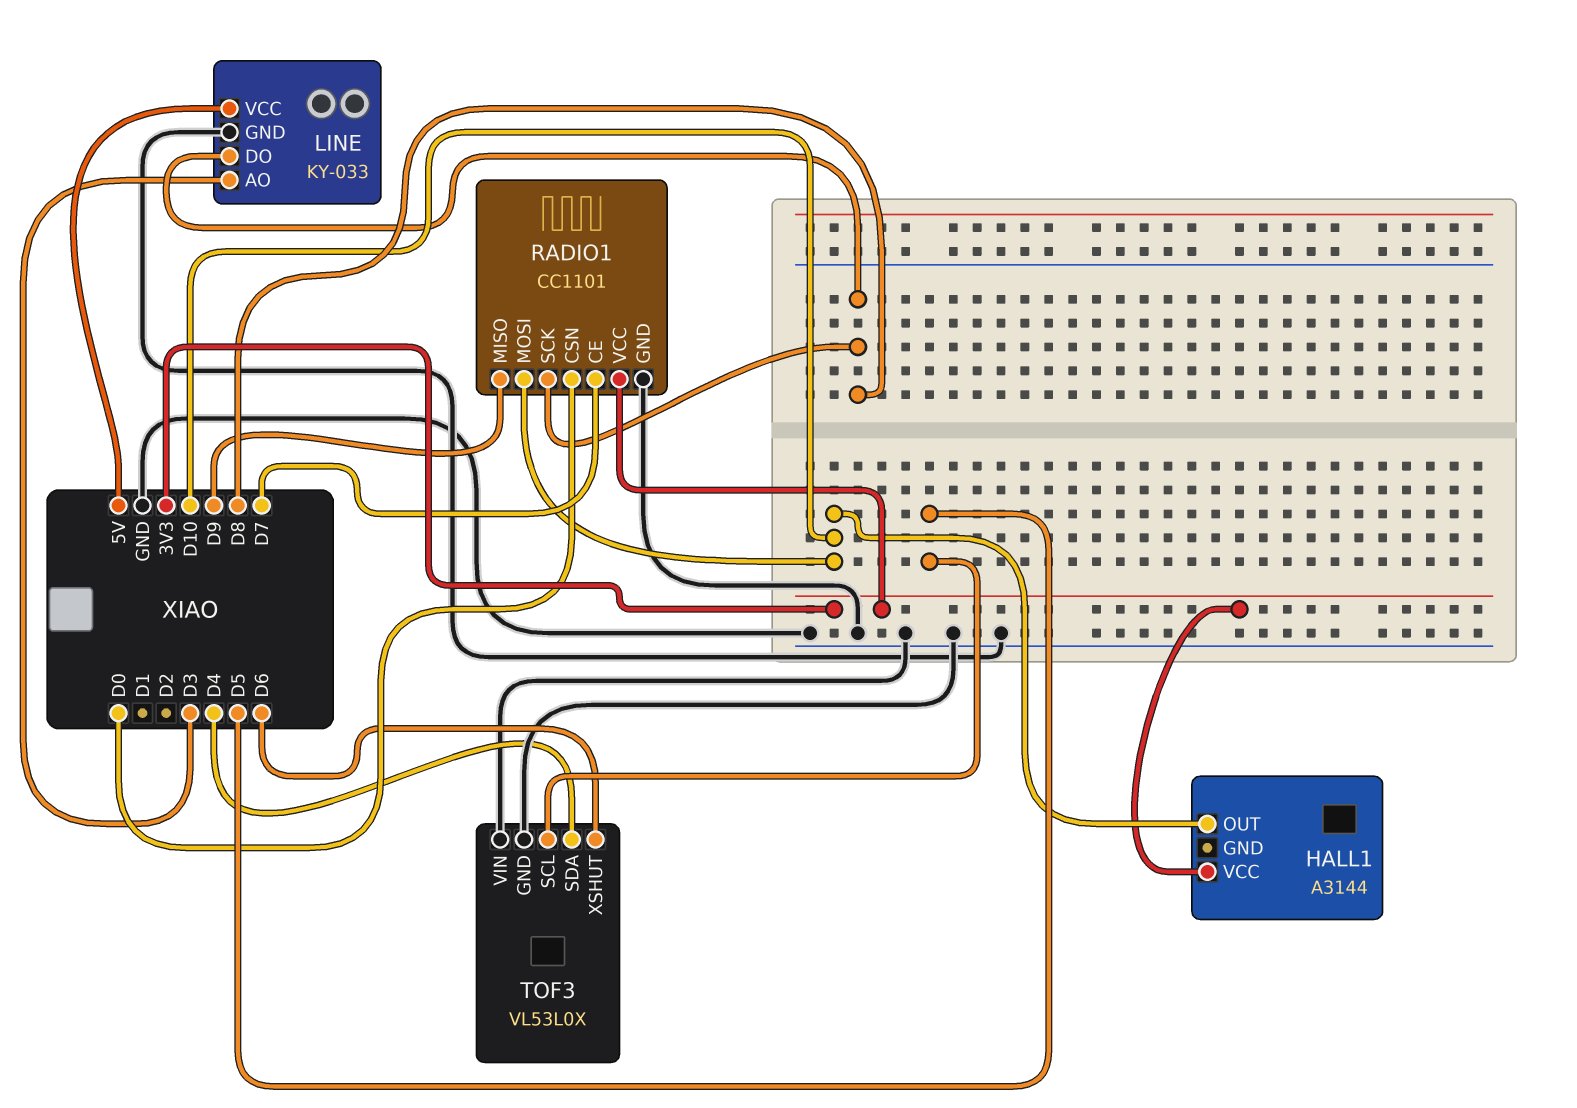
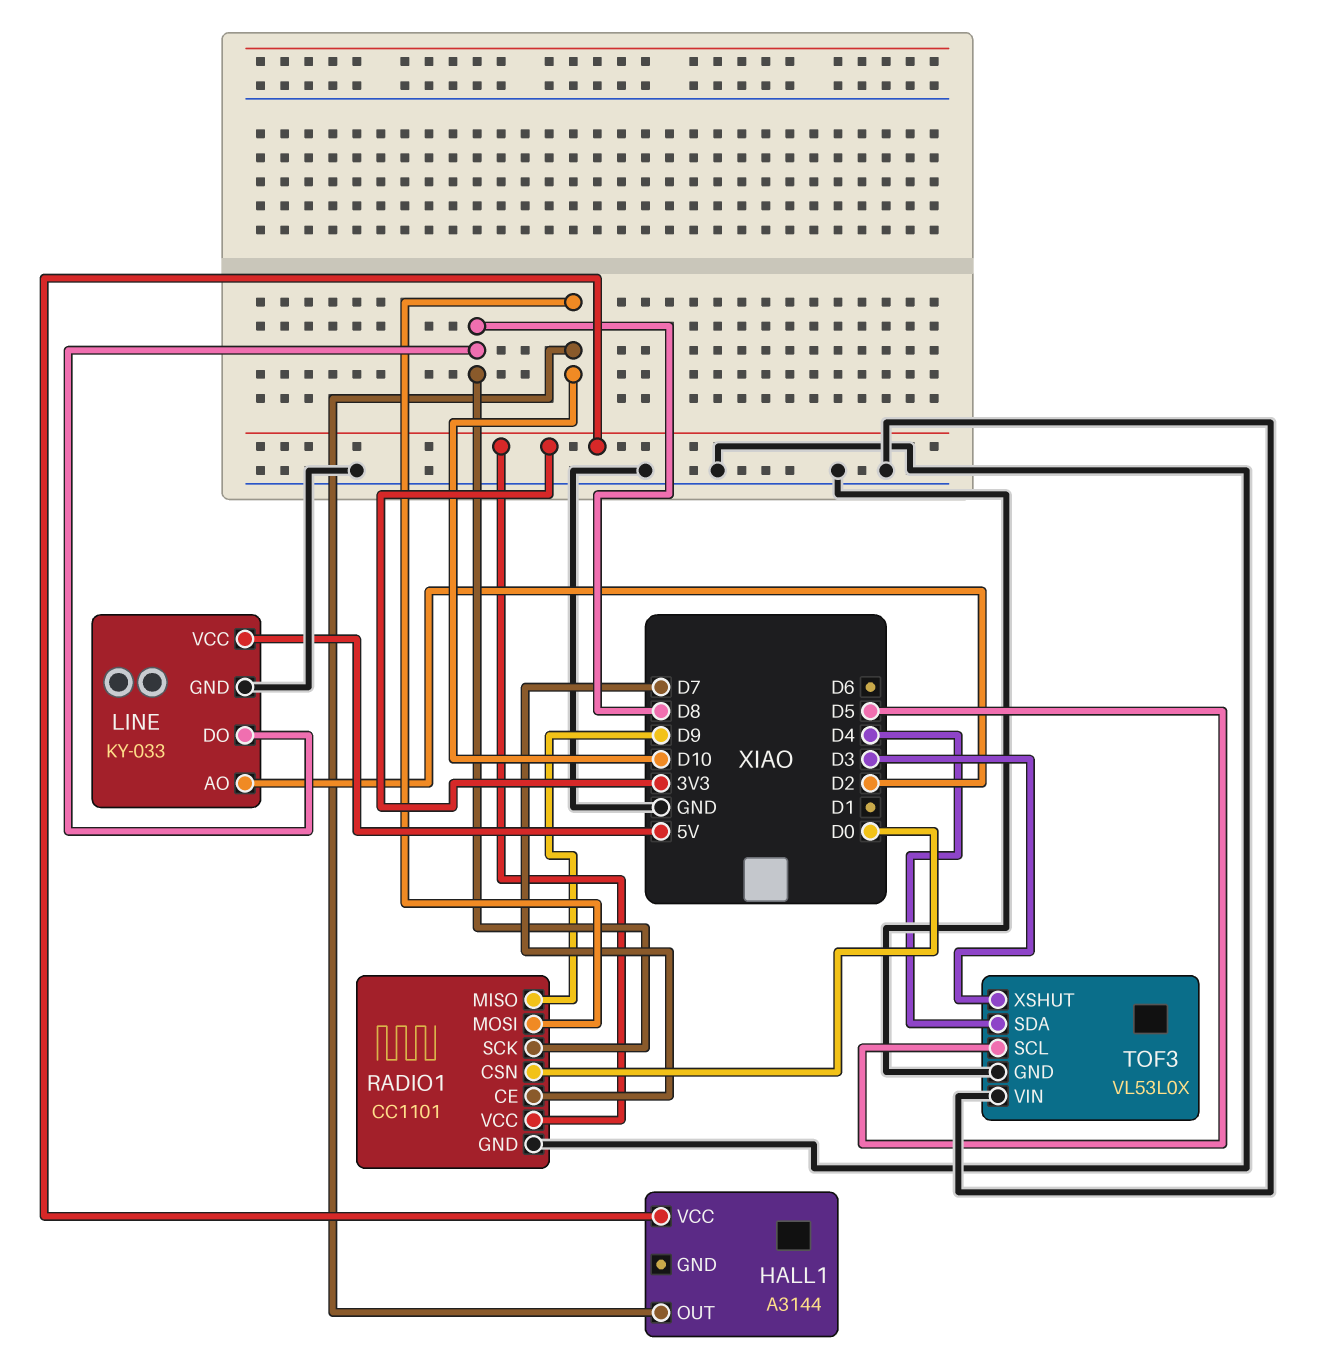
LINE pin AO: D3 -> D2
TOF3 pin XSHUT: D6 -> D3

